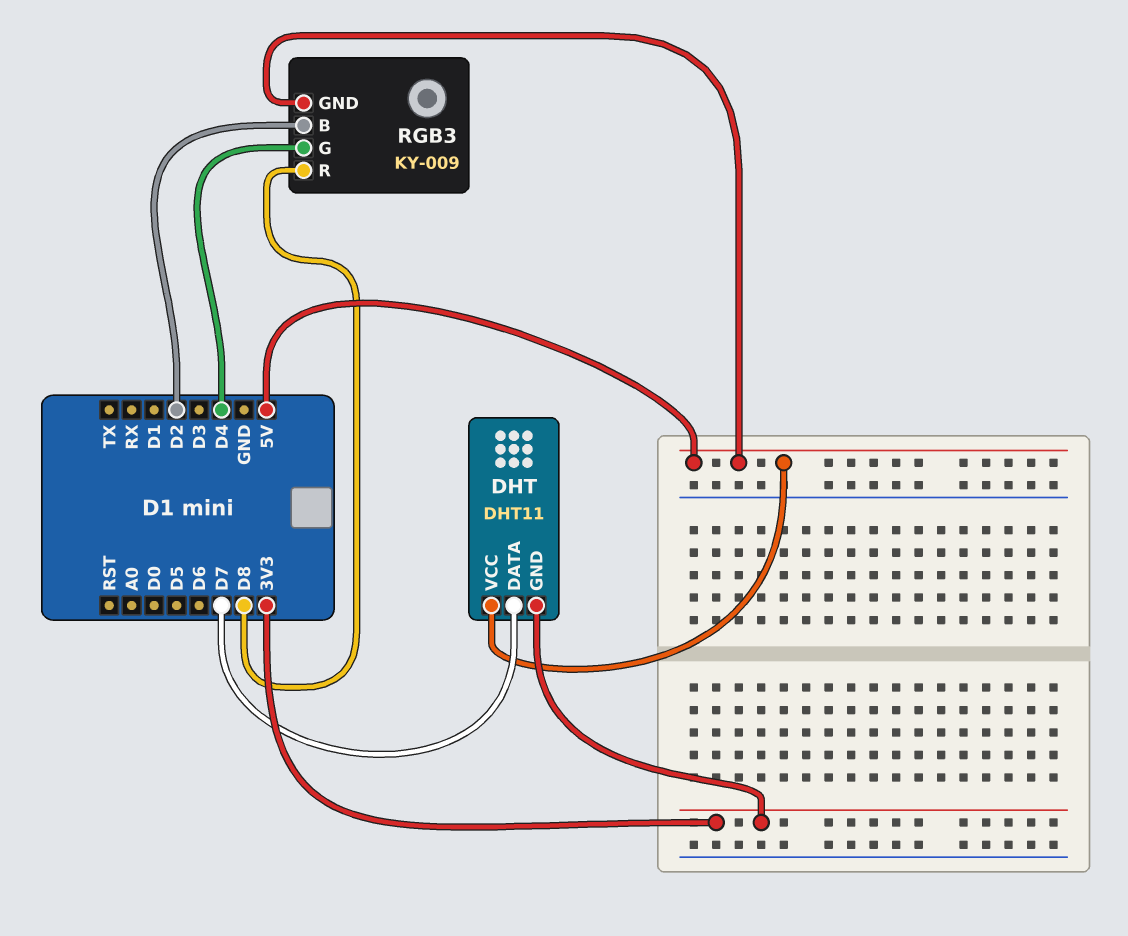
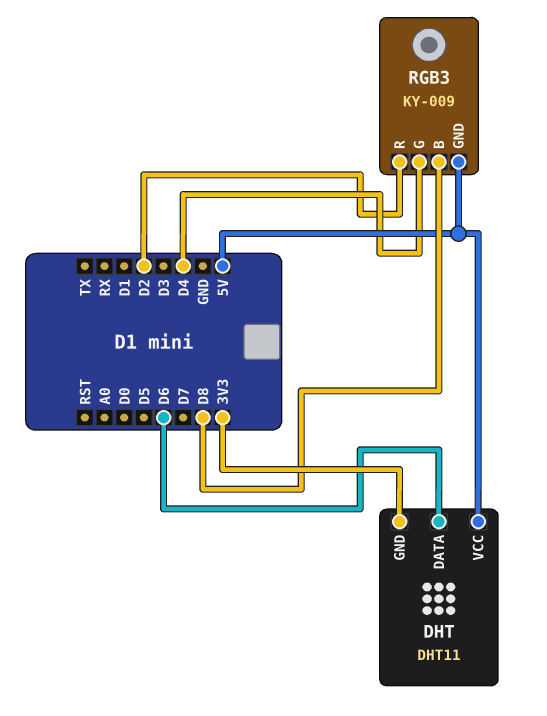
DHT pin DATA: D7 -> D6
RGB3 pin B: D2 -> D8
RGB3 pin R: D8 -> D2

